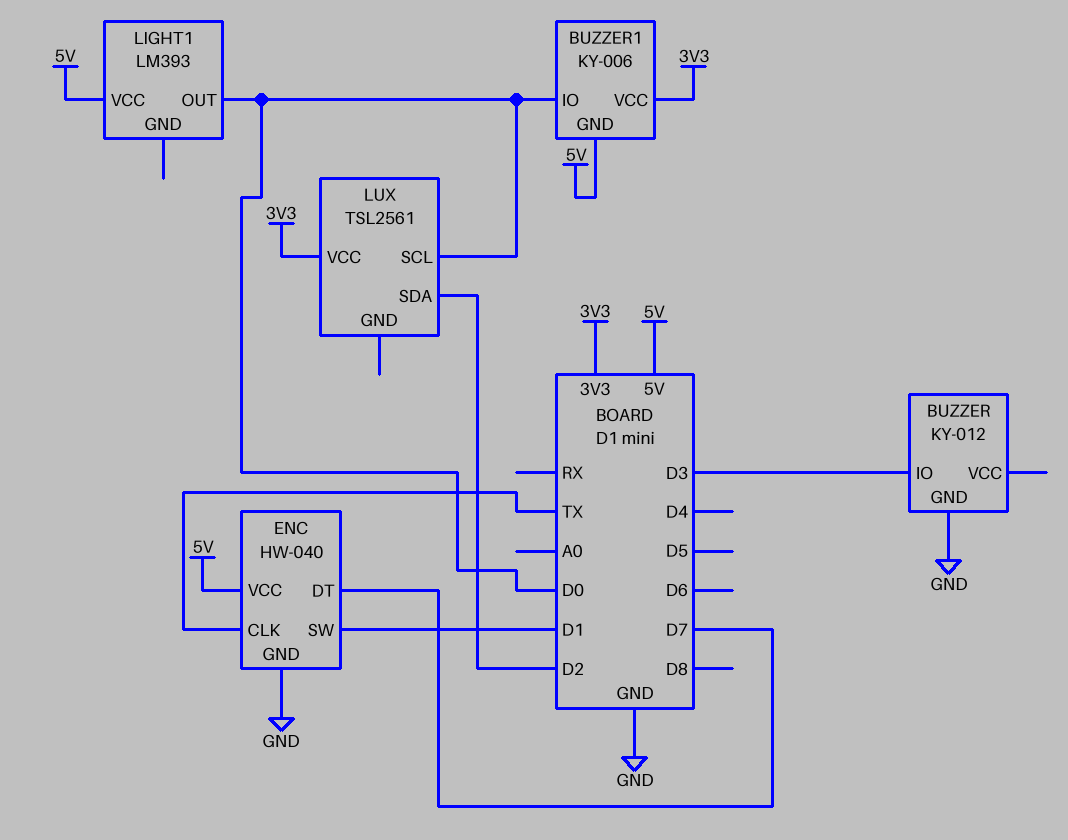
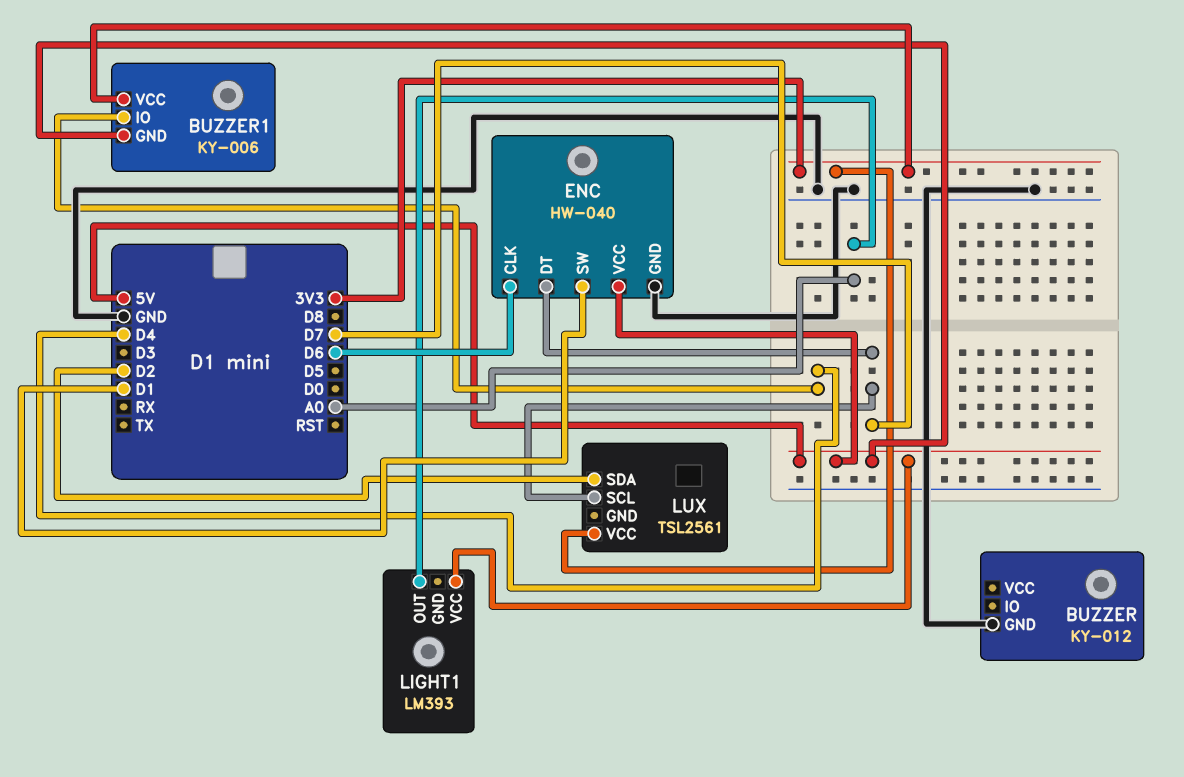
BUZZER pin IO: D3 -> none
BUZZER1 pin IO: D0 -> D4
ENC pin CLK: TX -> D6
LIGHT1 pin OUT: D0 -> A0
LUX pin SCL: D0 -> D7

